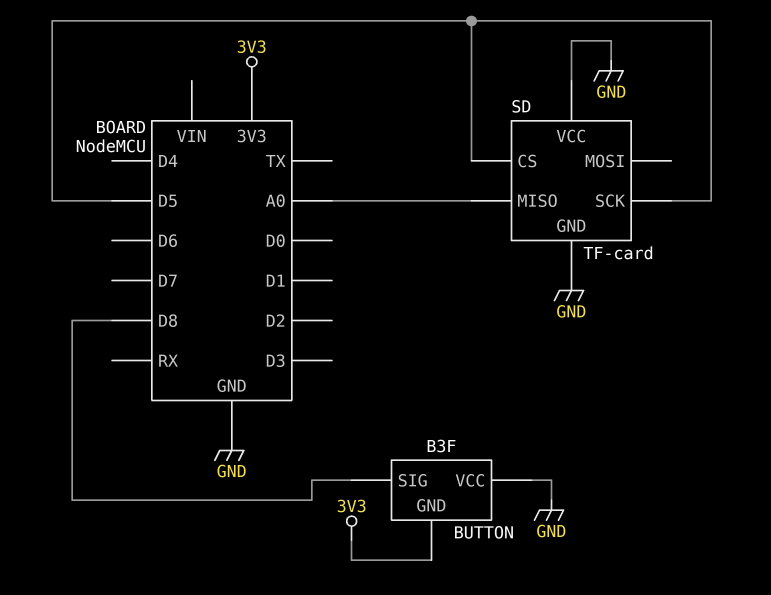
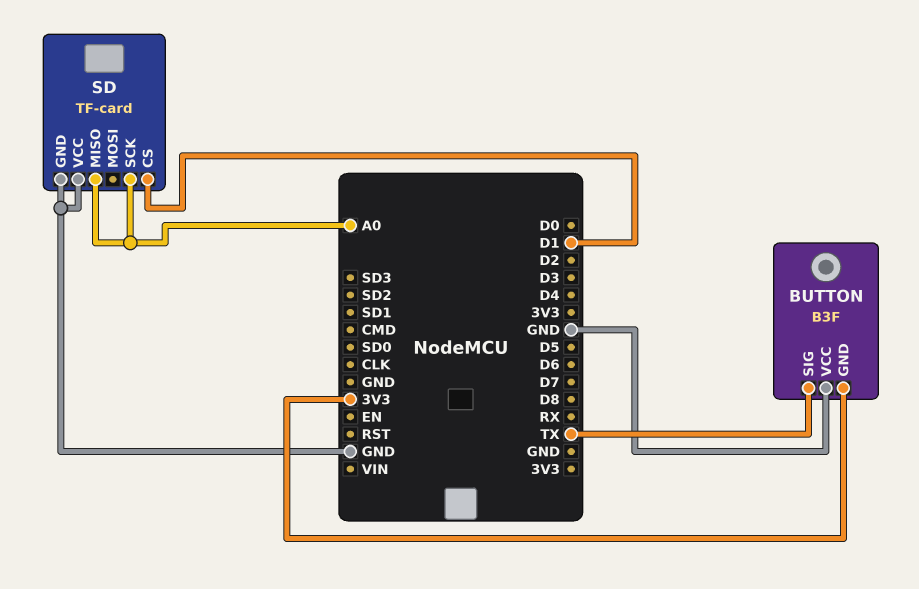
BUTTON pin SIG: D8 -> TX
SD pin CS: D5 -> D1
SD pin SCK: D5 -> A0

